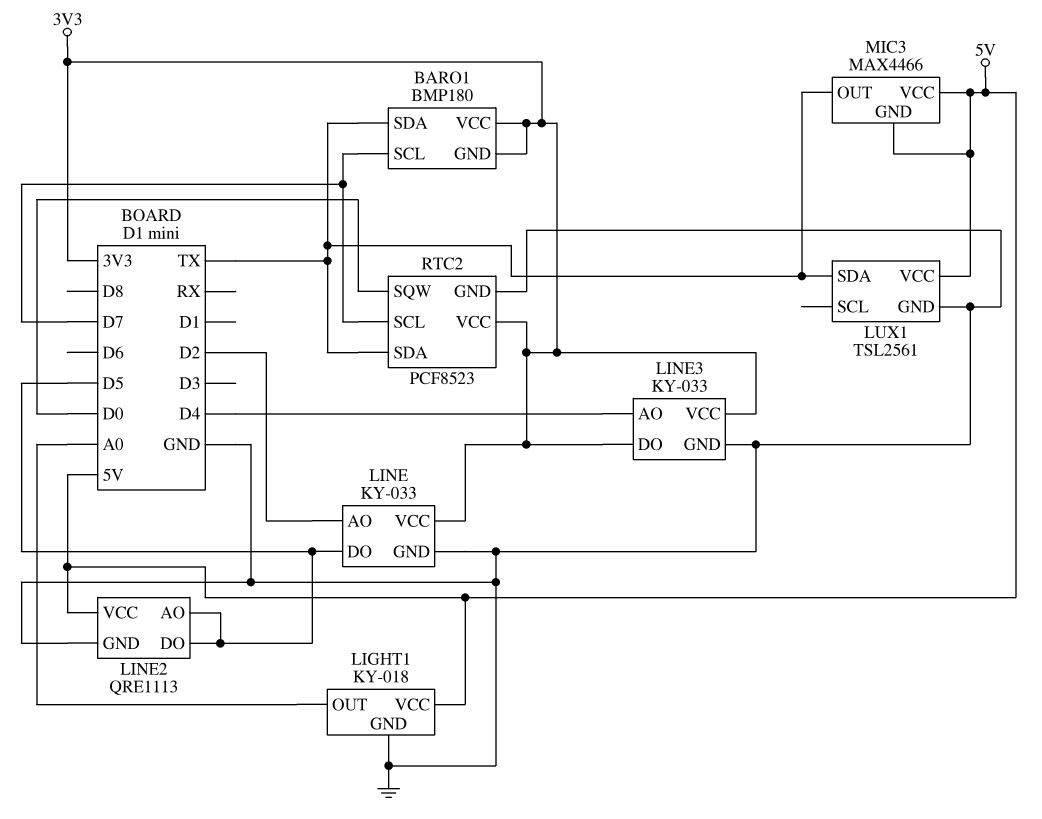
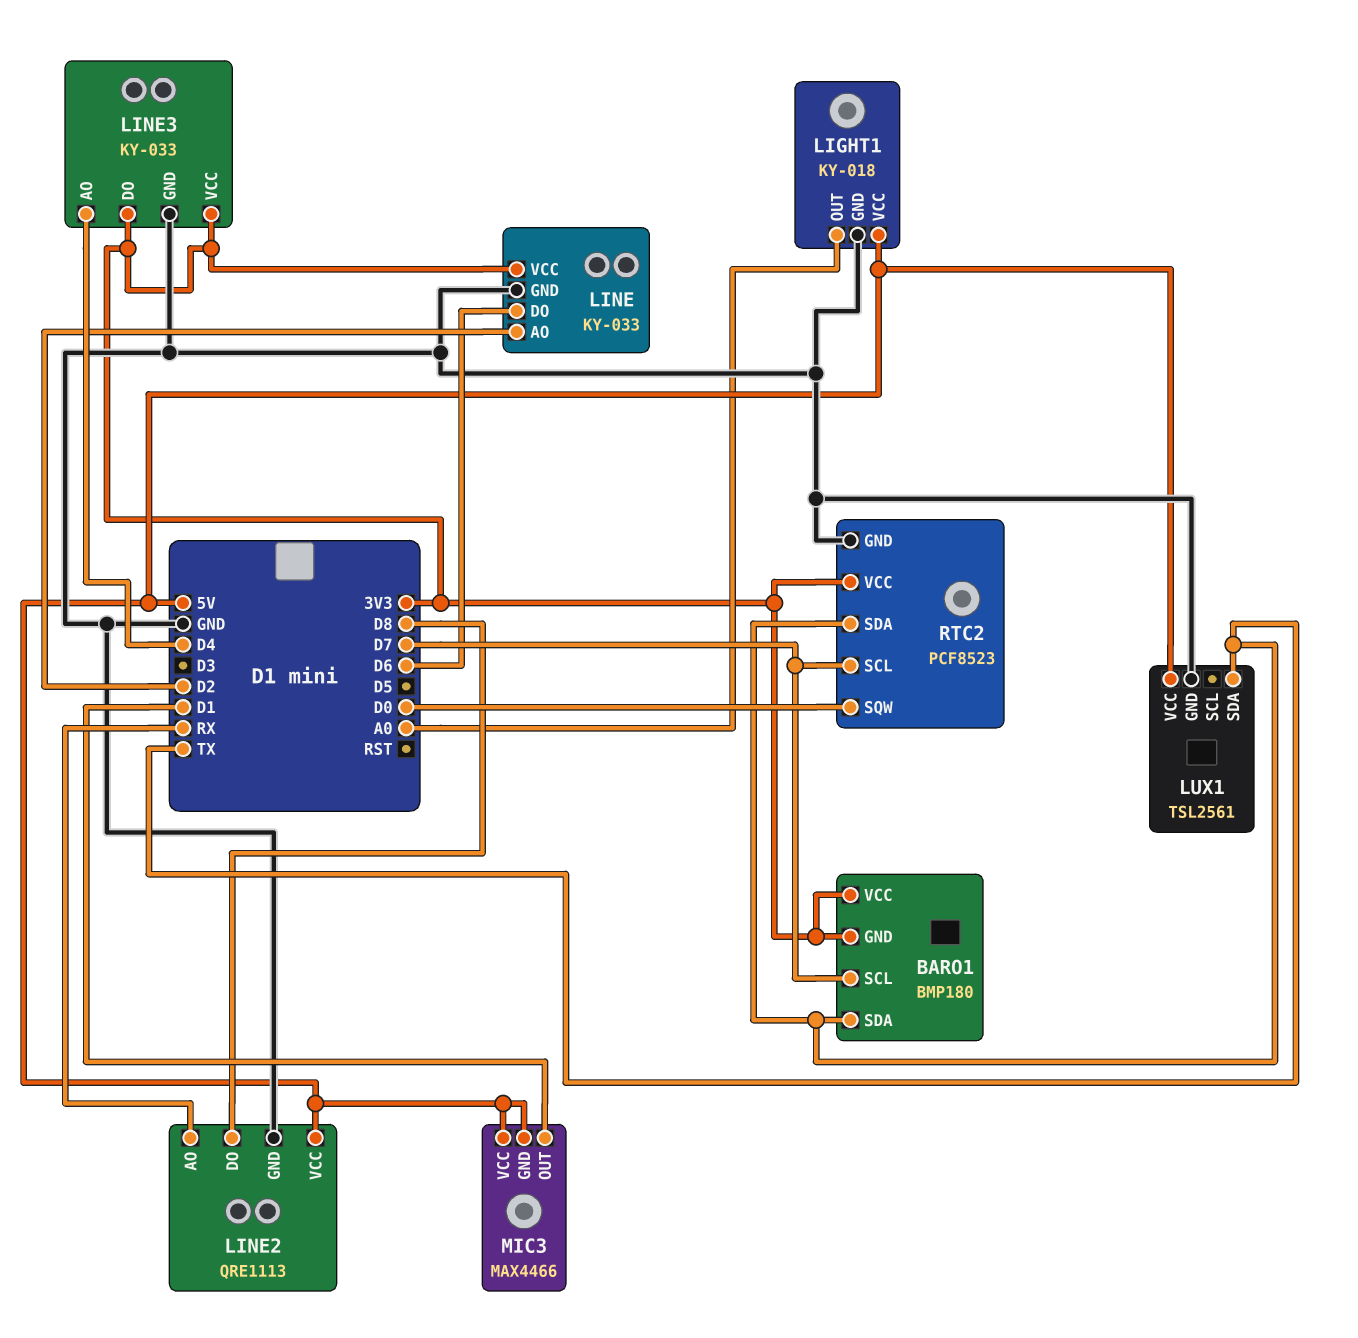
LINE pin DO: D5 -> D6
LINE2 pin AO: D5 -> RX
LINE2 pin DO: D5 -> D8
MIC3 pin OUT: TX -> D1

